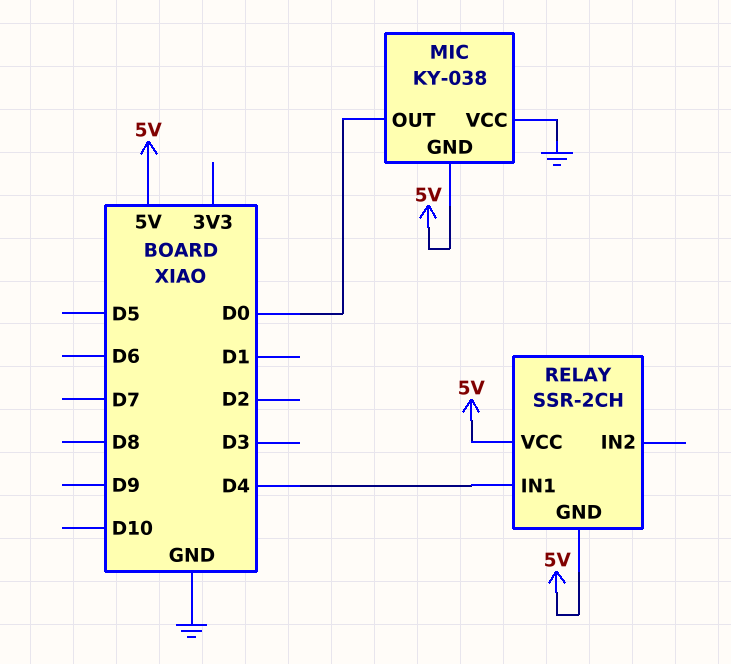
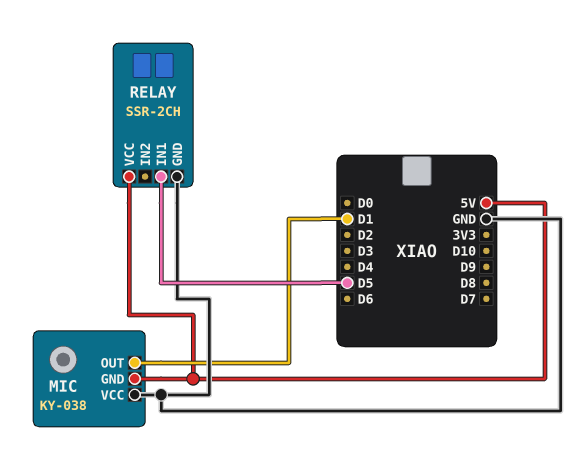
MIC pin OUT: D0 -> D1
RELAY pin GND: 5V -> GND
RELAY pin IN1: D4 -> D5

